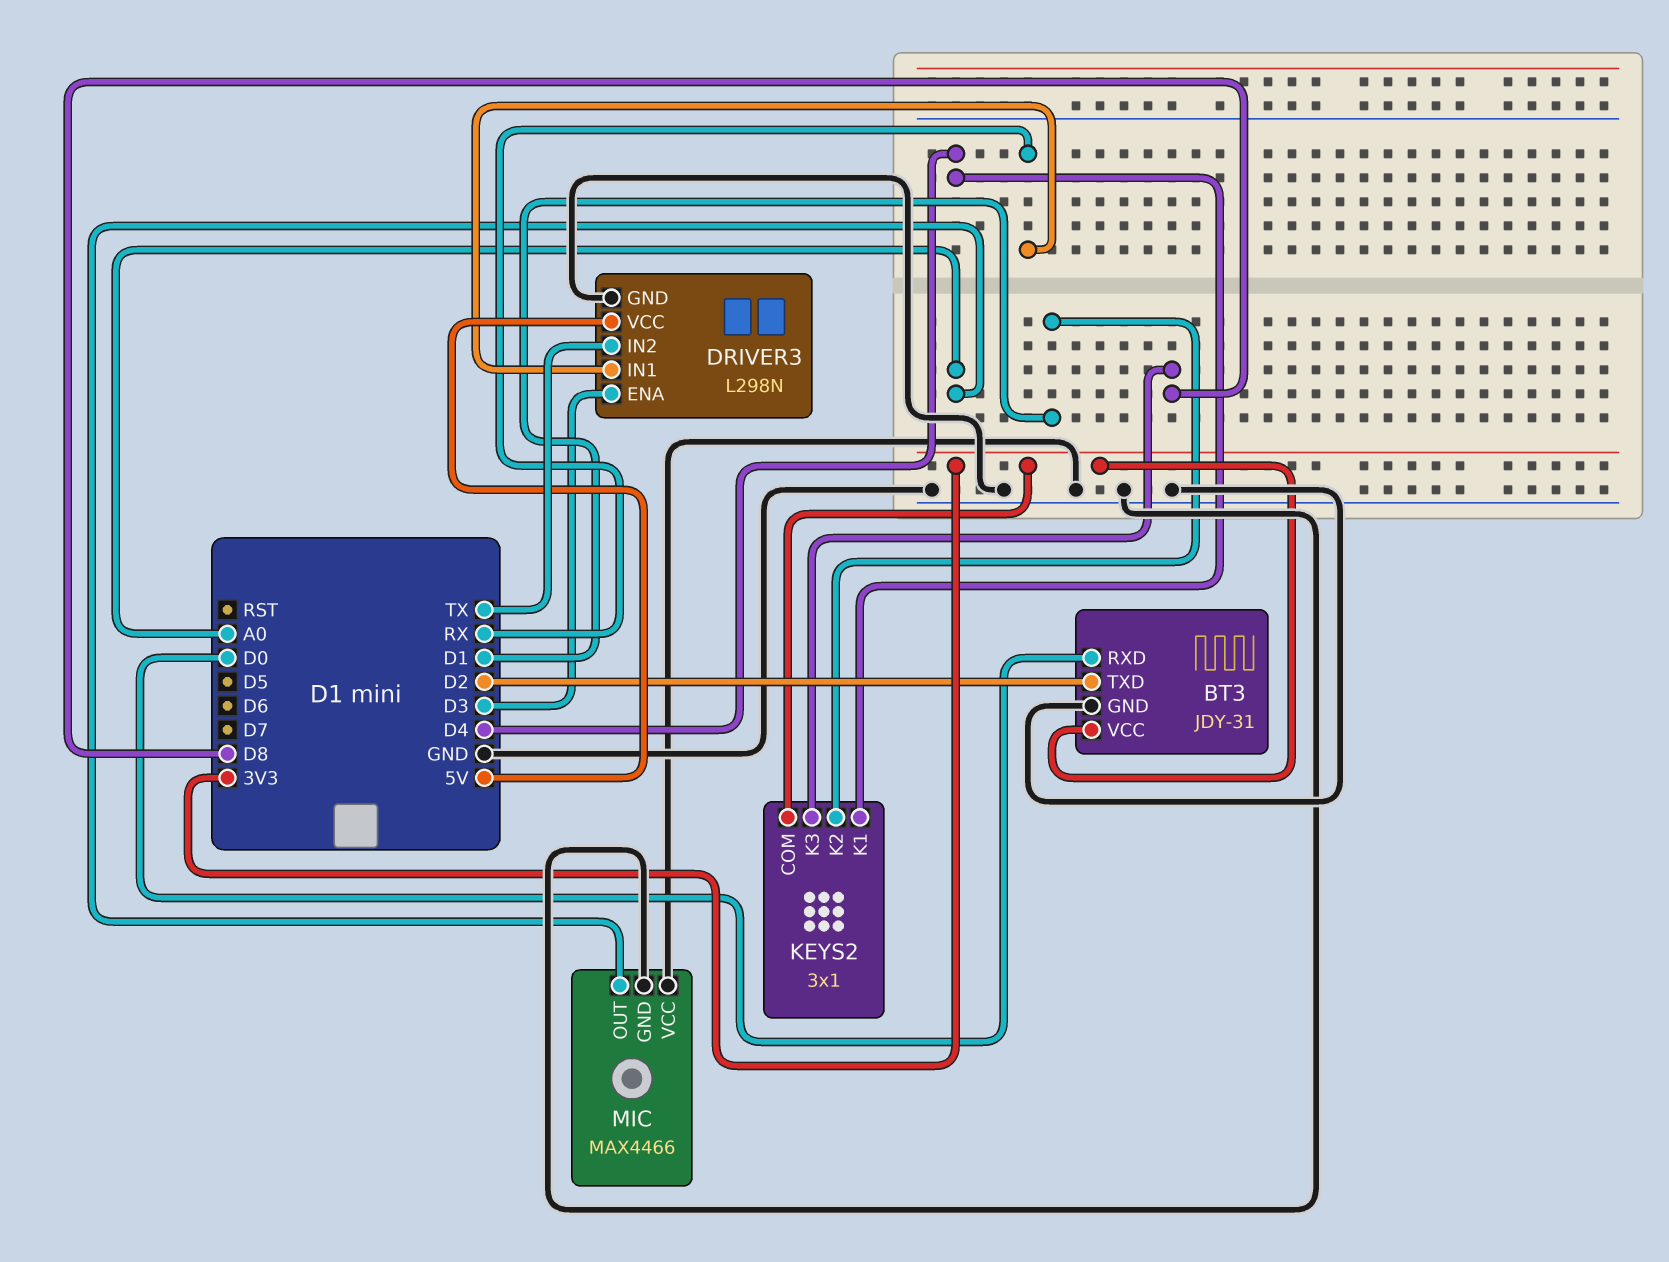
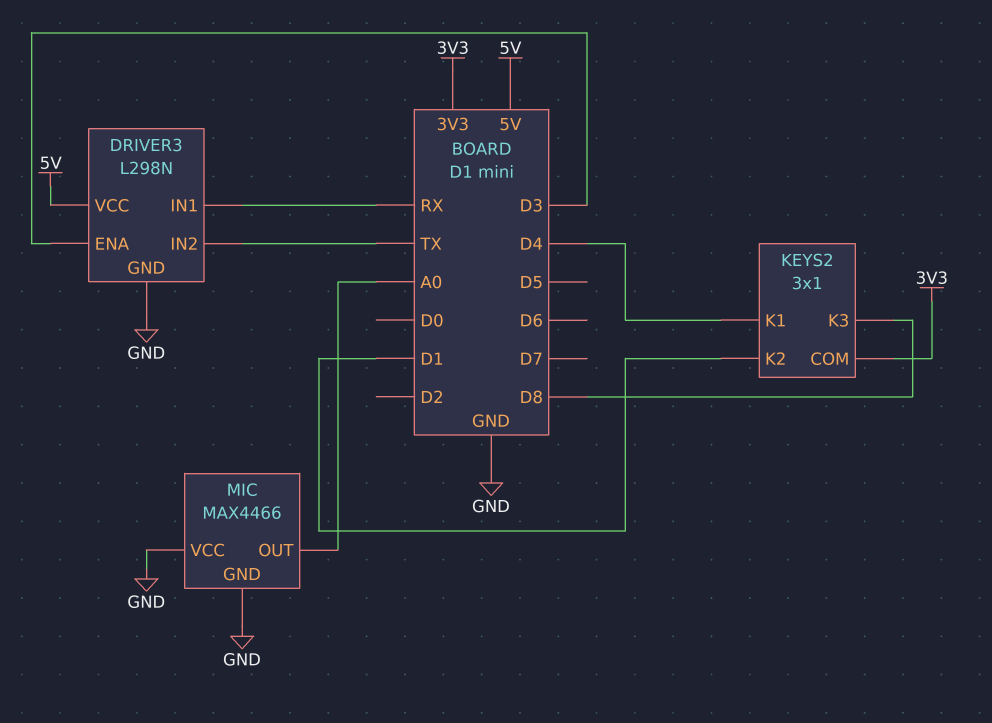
BT3: JDY-31 -> none
BT3 pin GND: GND -> none
BT3 pin RXD: D0 -> none
BT3 pin TXD: D2 -> none
BT3 pin VCC: 3V3 -> none

